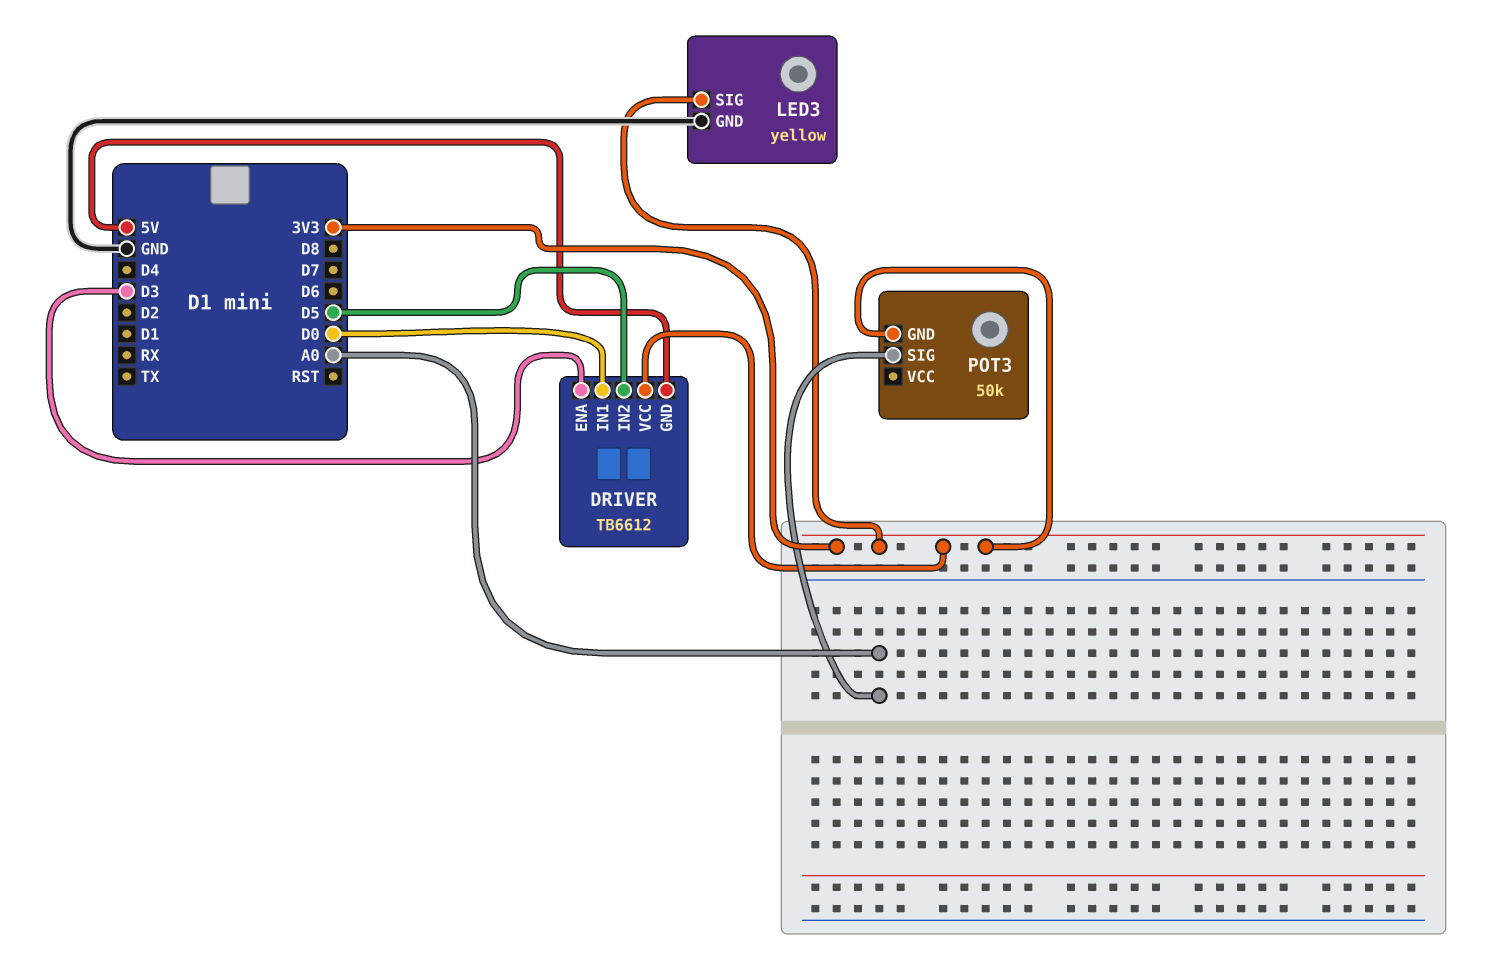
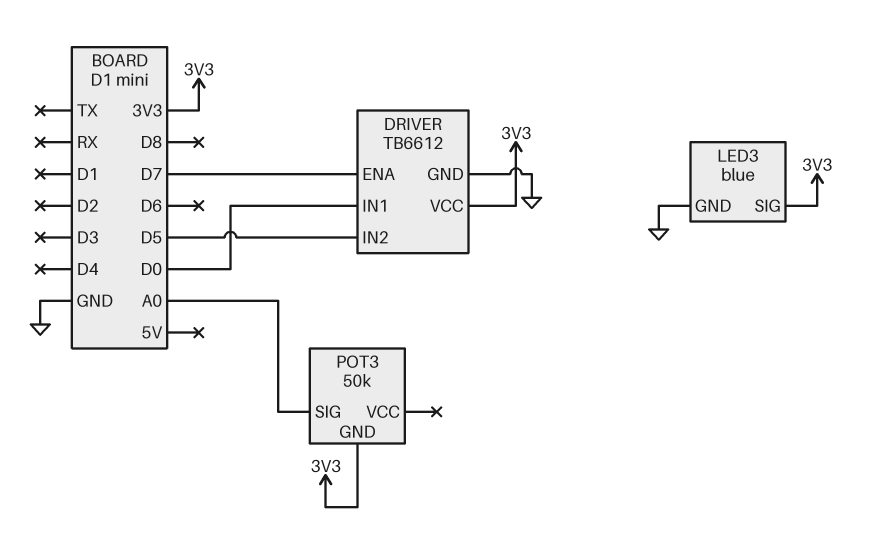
DRIVER pin ENA: D3 -> D7
DRIVER pin GND: 5V -> GND
LED3: yellow -> blue

